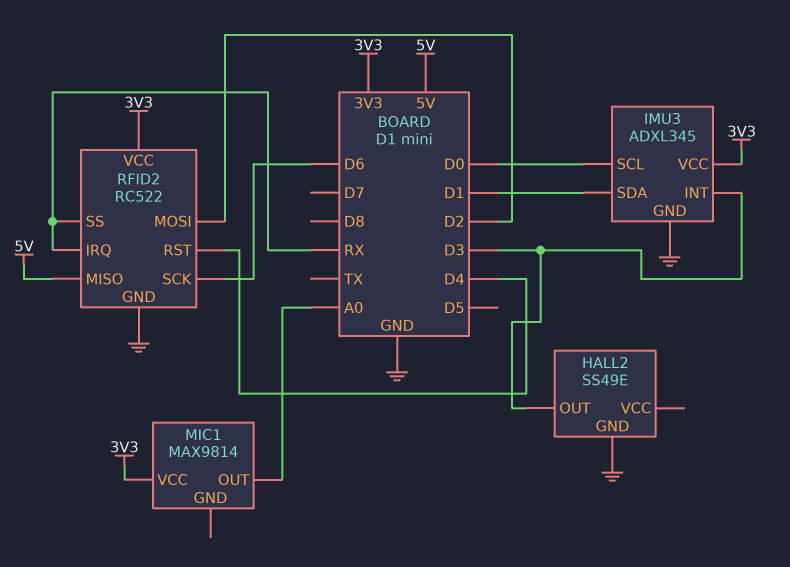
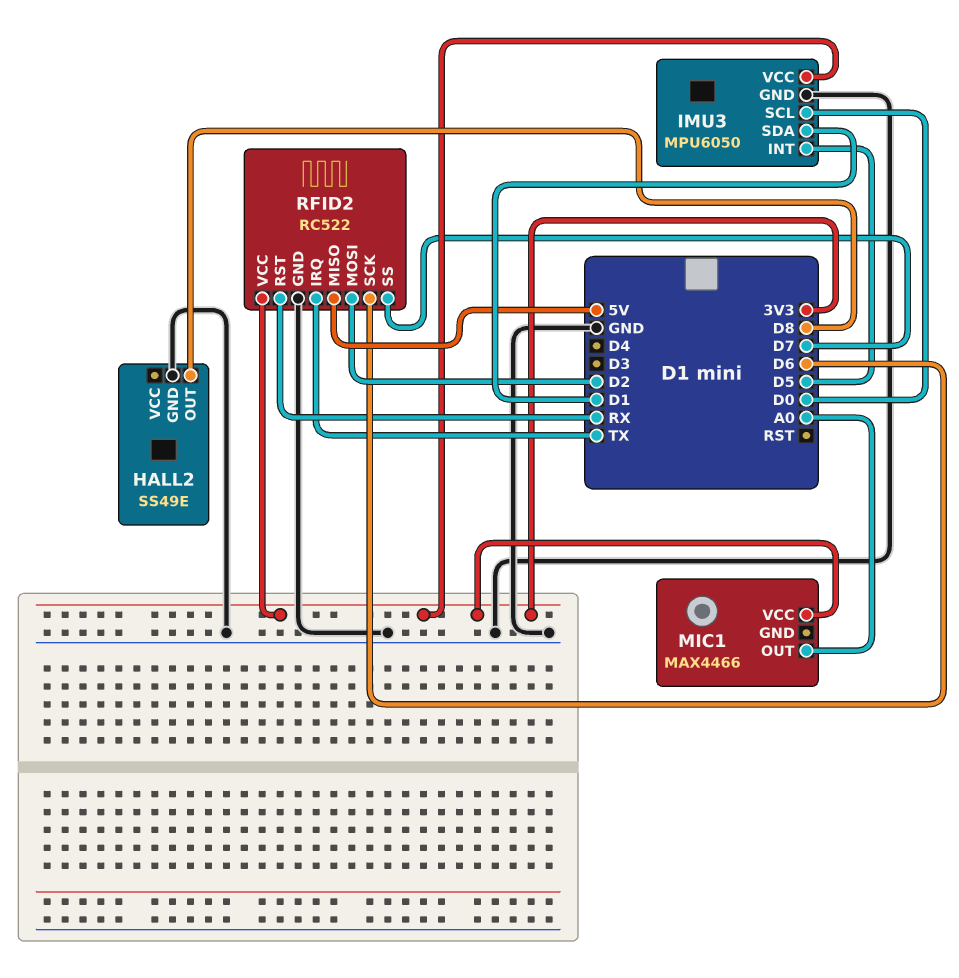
HALL2 pin OUT: D3 -> D8
IMU3: ADXL345 -> MPU6050
IMU3 pin INT: D3 -> D5
MIC1: MAX9814 -> MAX4466
RFID2 pin IRQ: RX -> TX
RFID2 pin RST: D4 -> RX
RFID2 pin SS: RX -> D7

